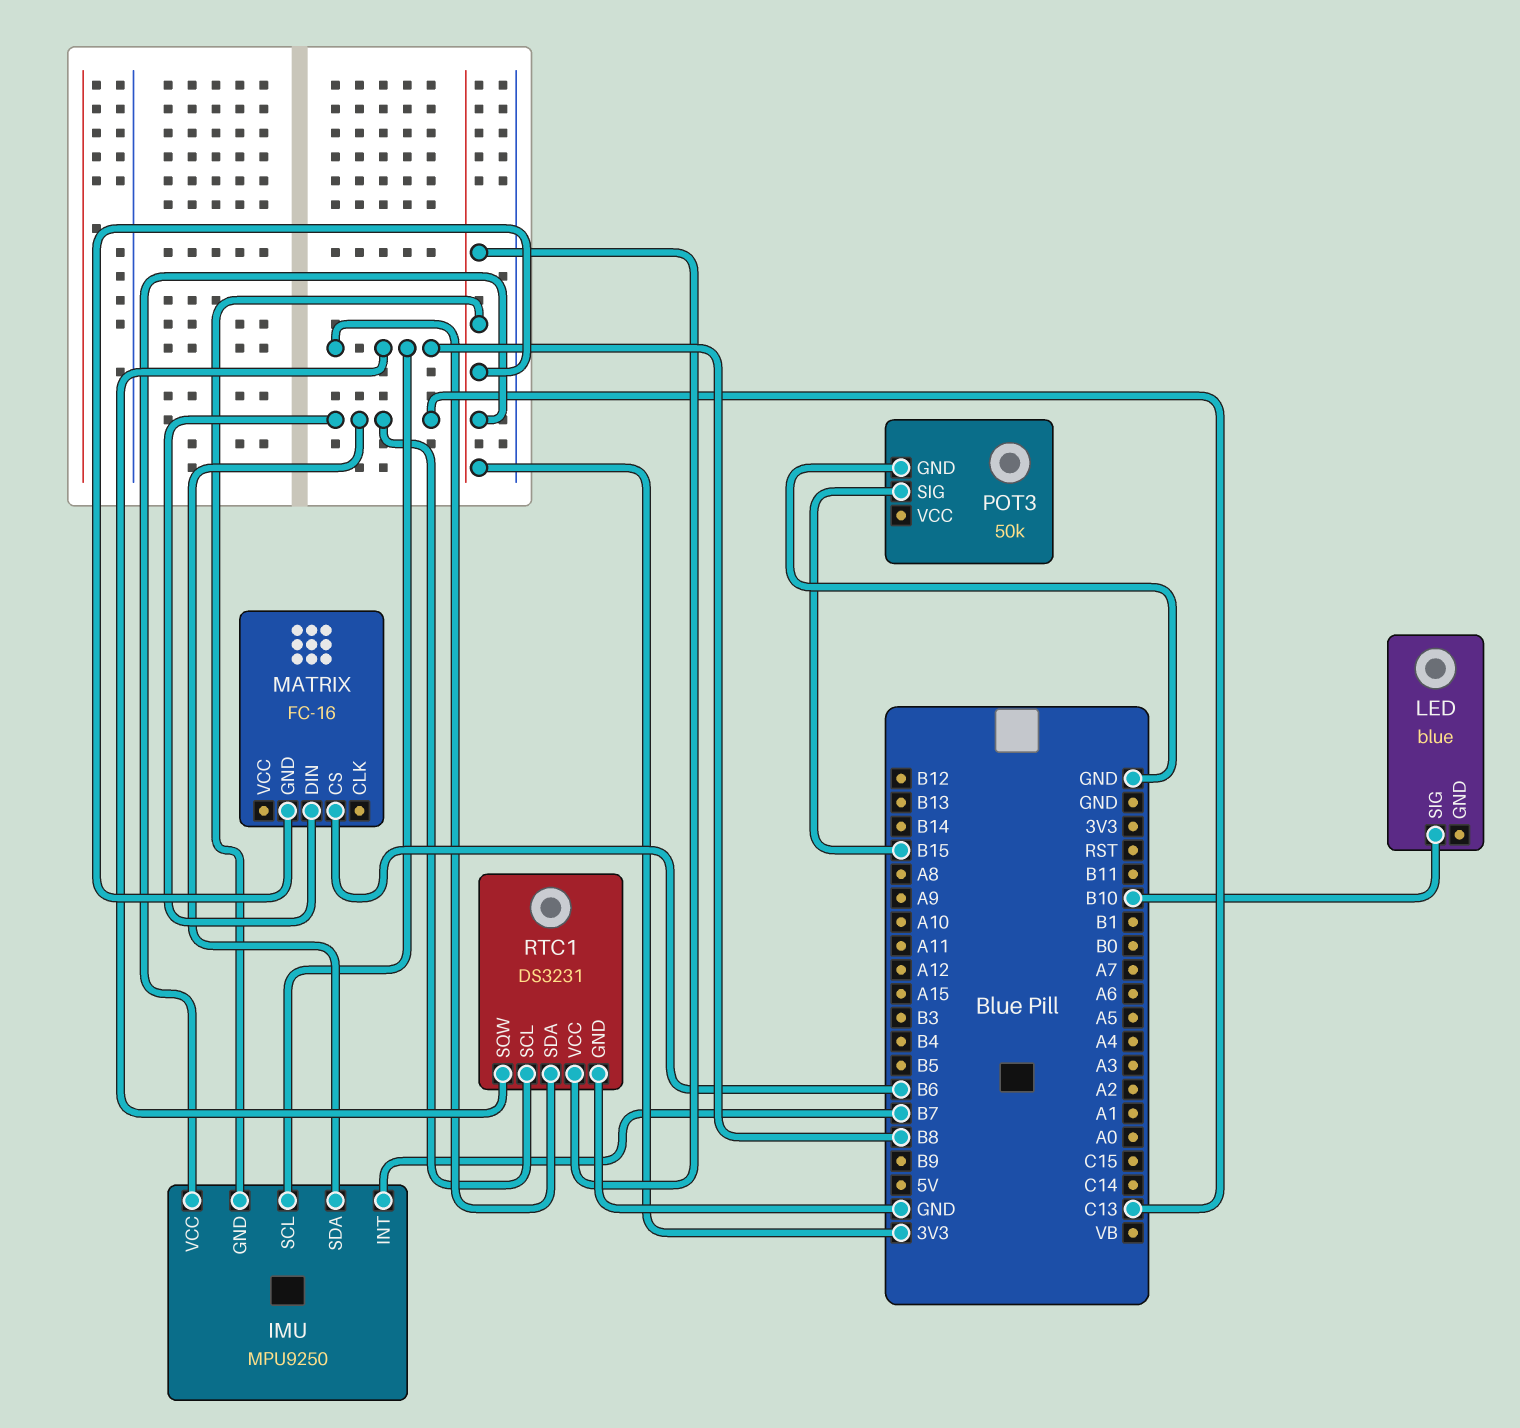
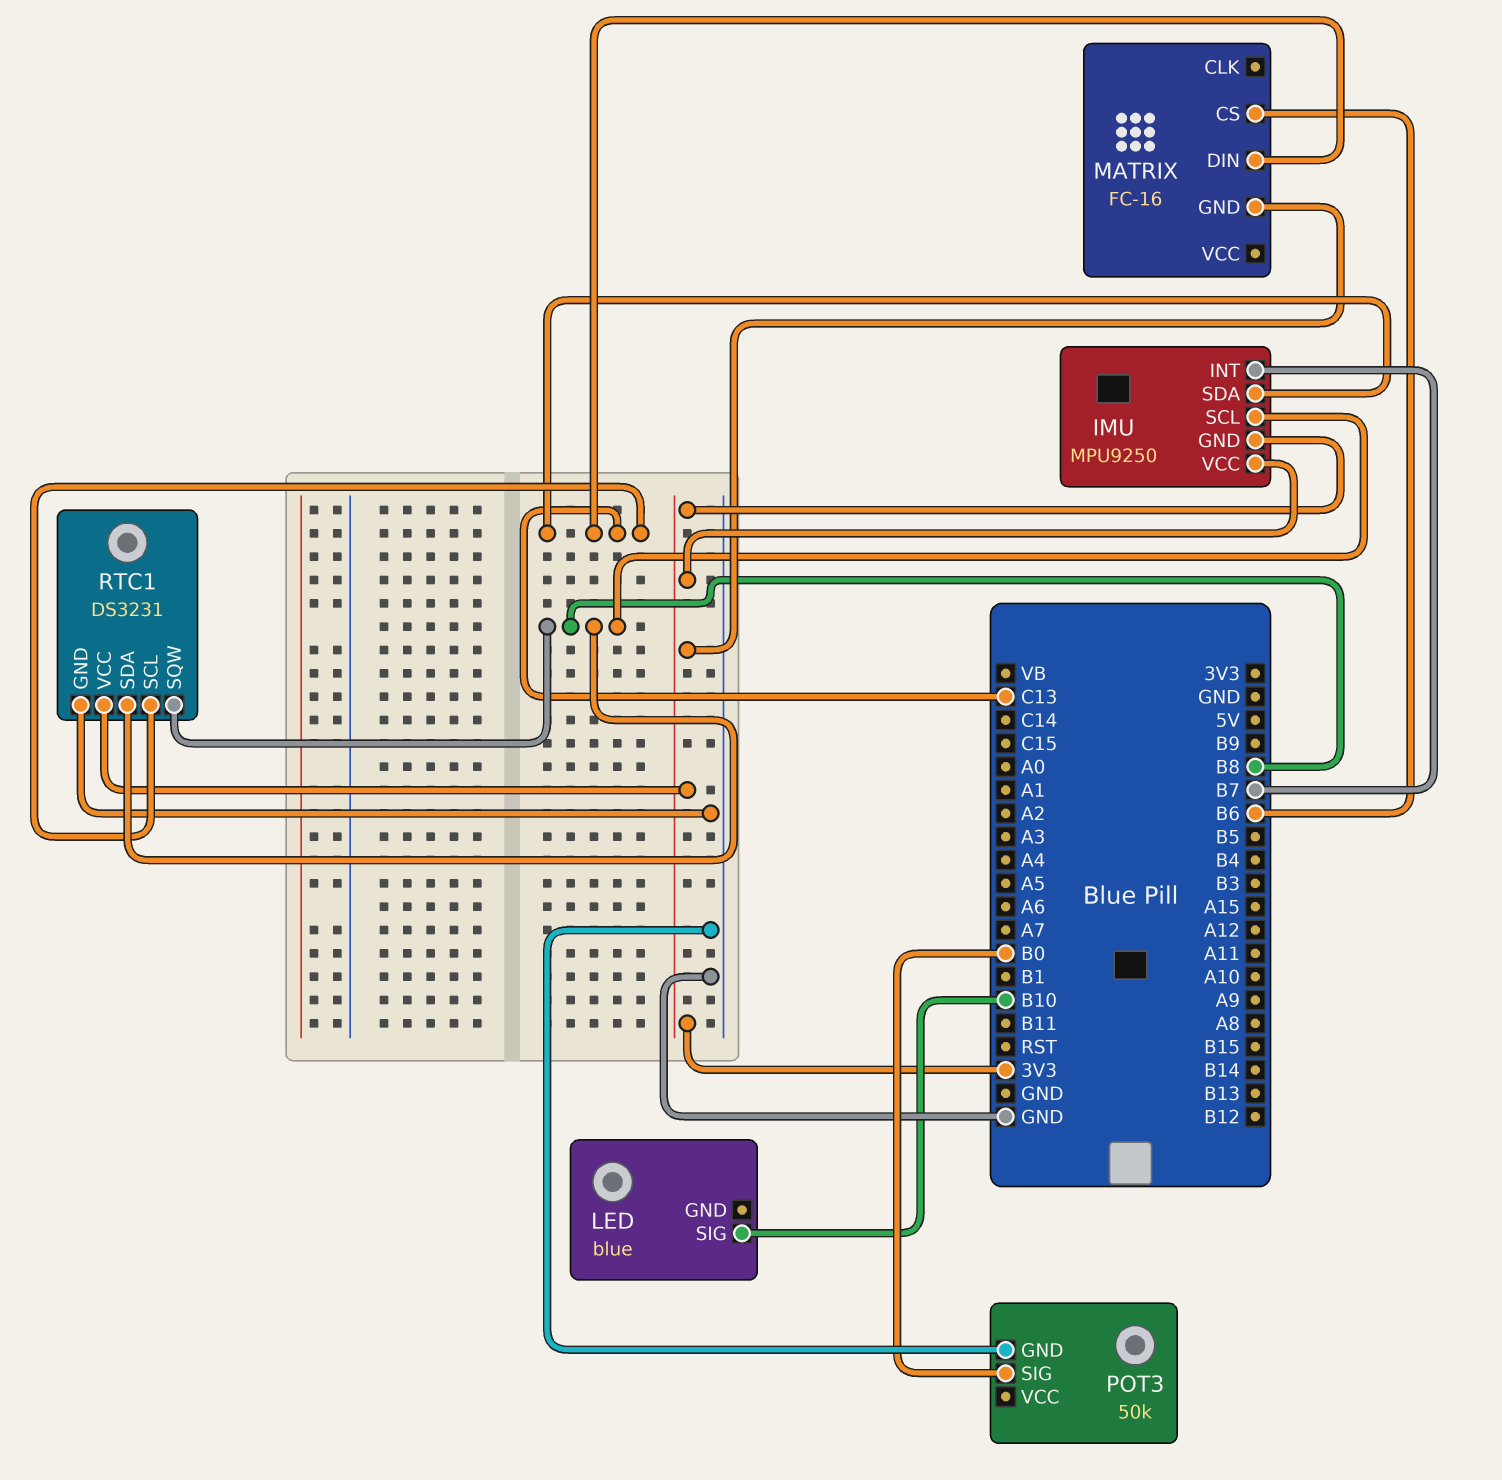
POT3 pin SIG: B15 -> B0

